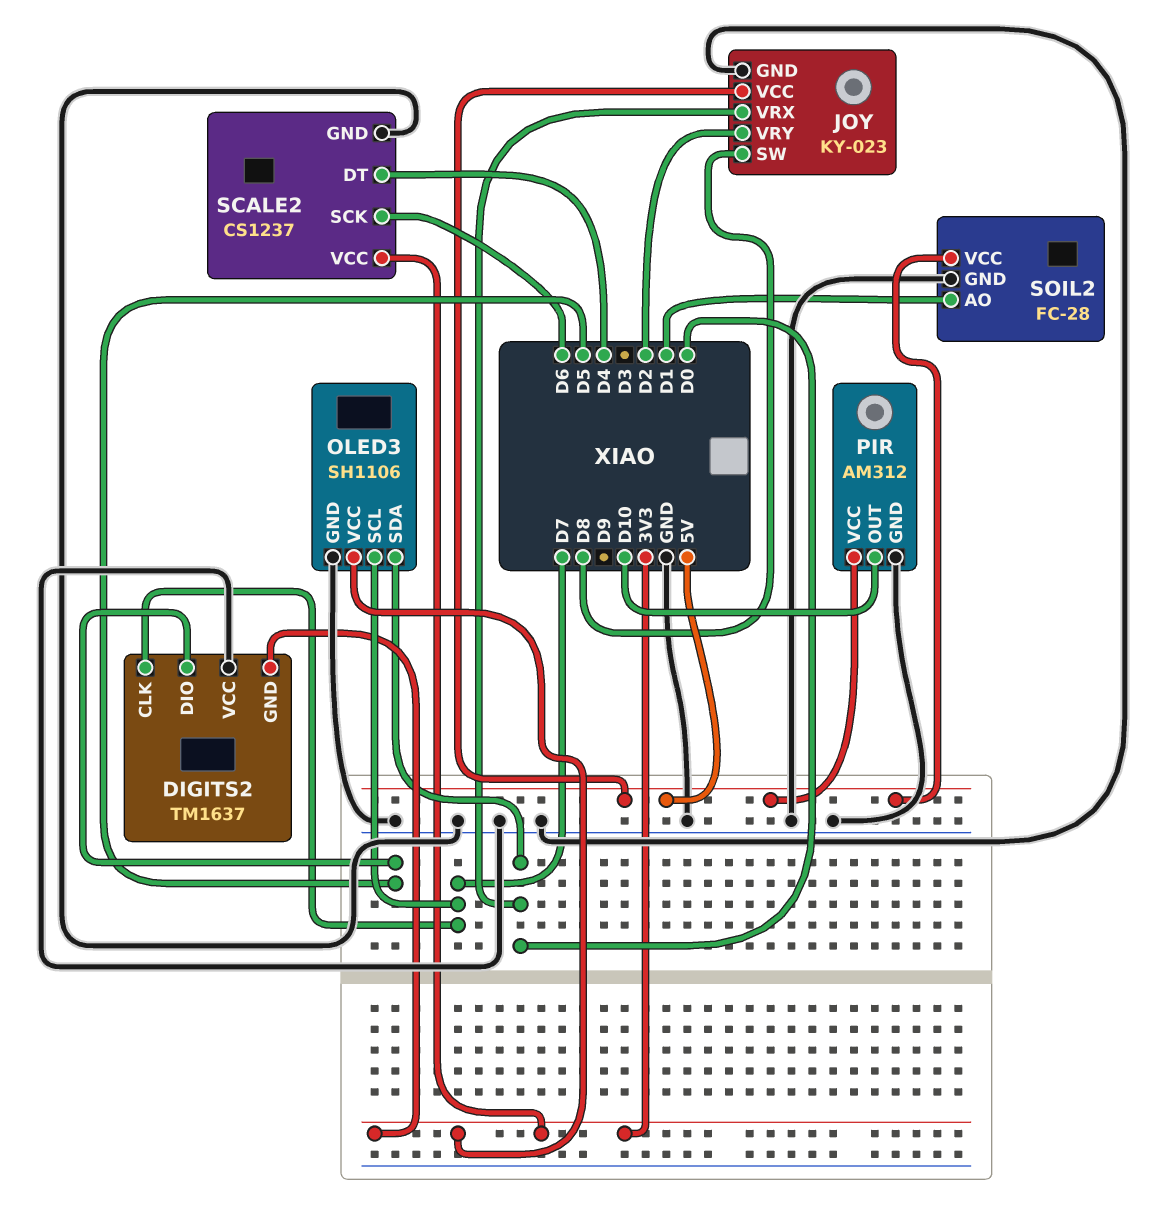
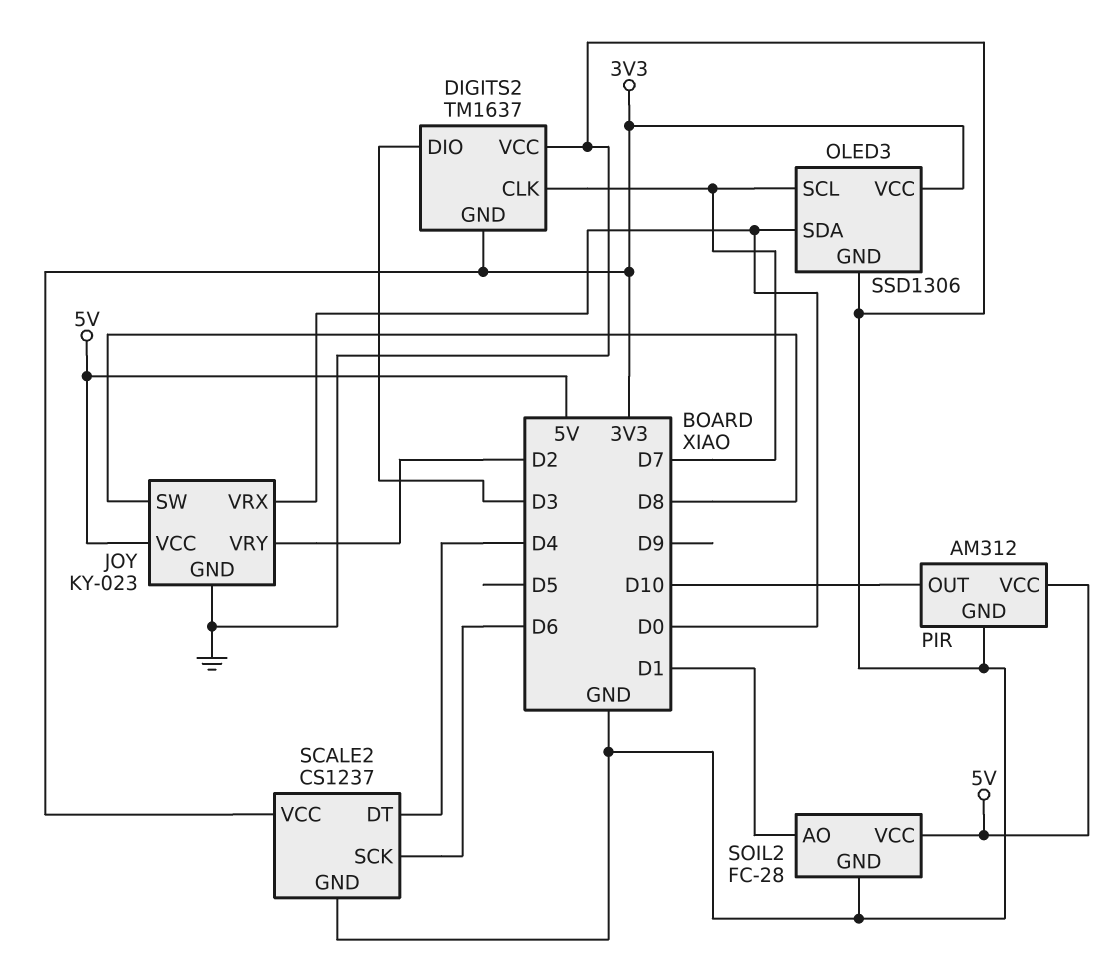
DIGITS2 pin DIO: D5 -> D3
OLED3: SH1106 -> SSD1306

